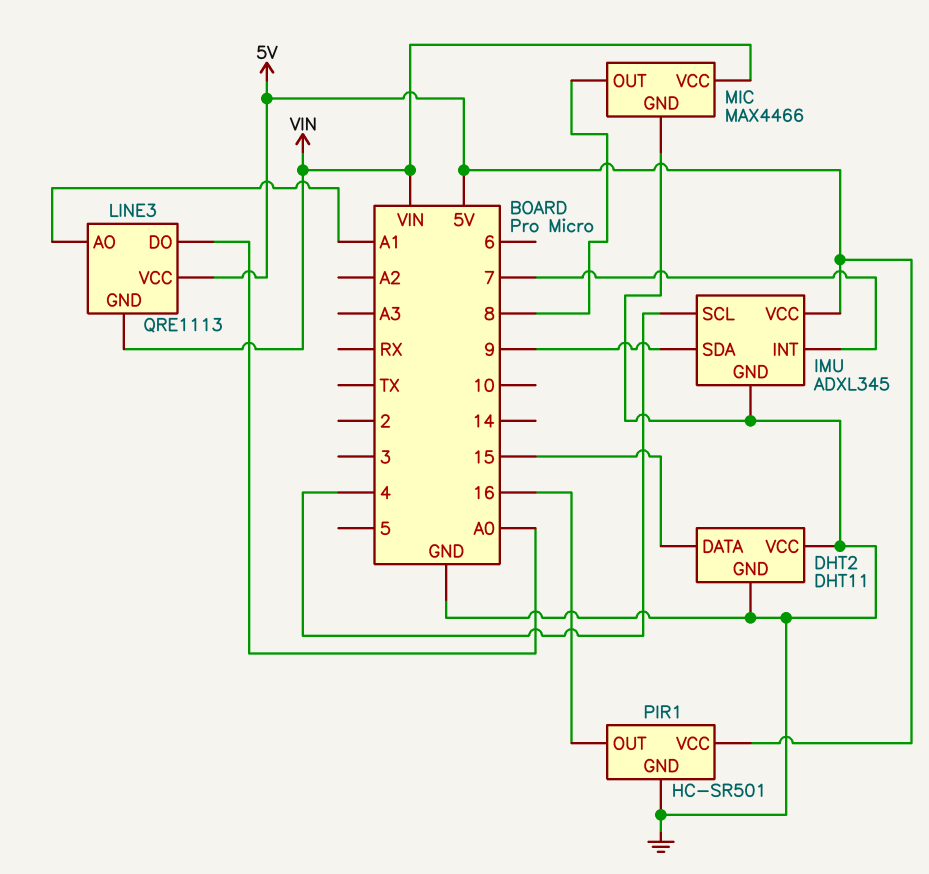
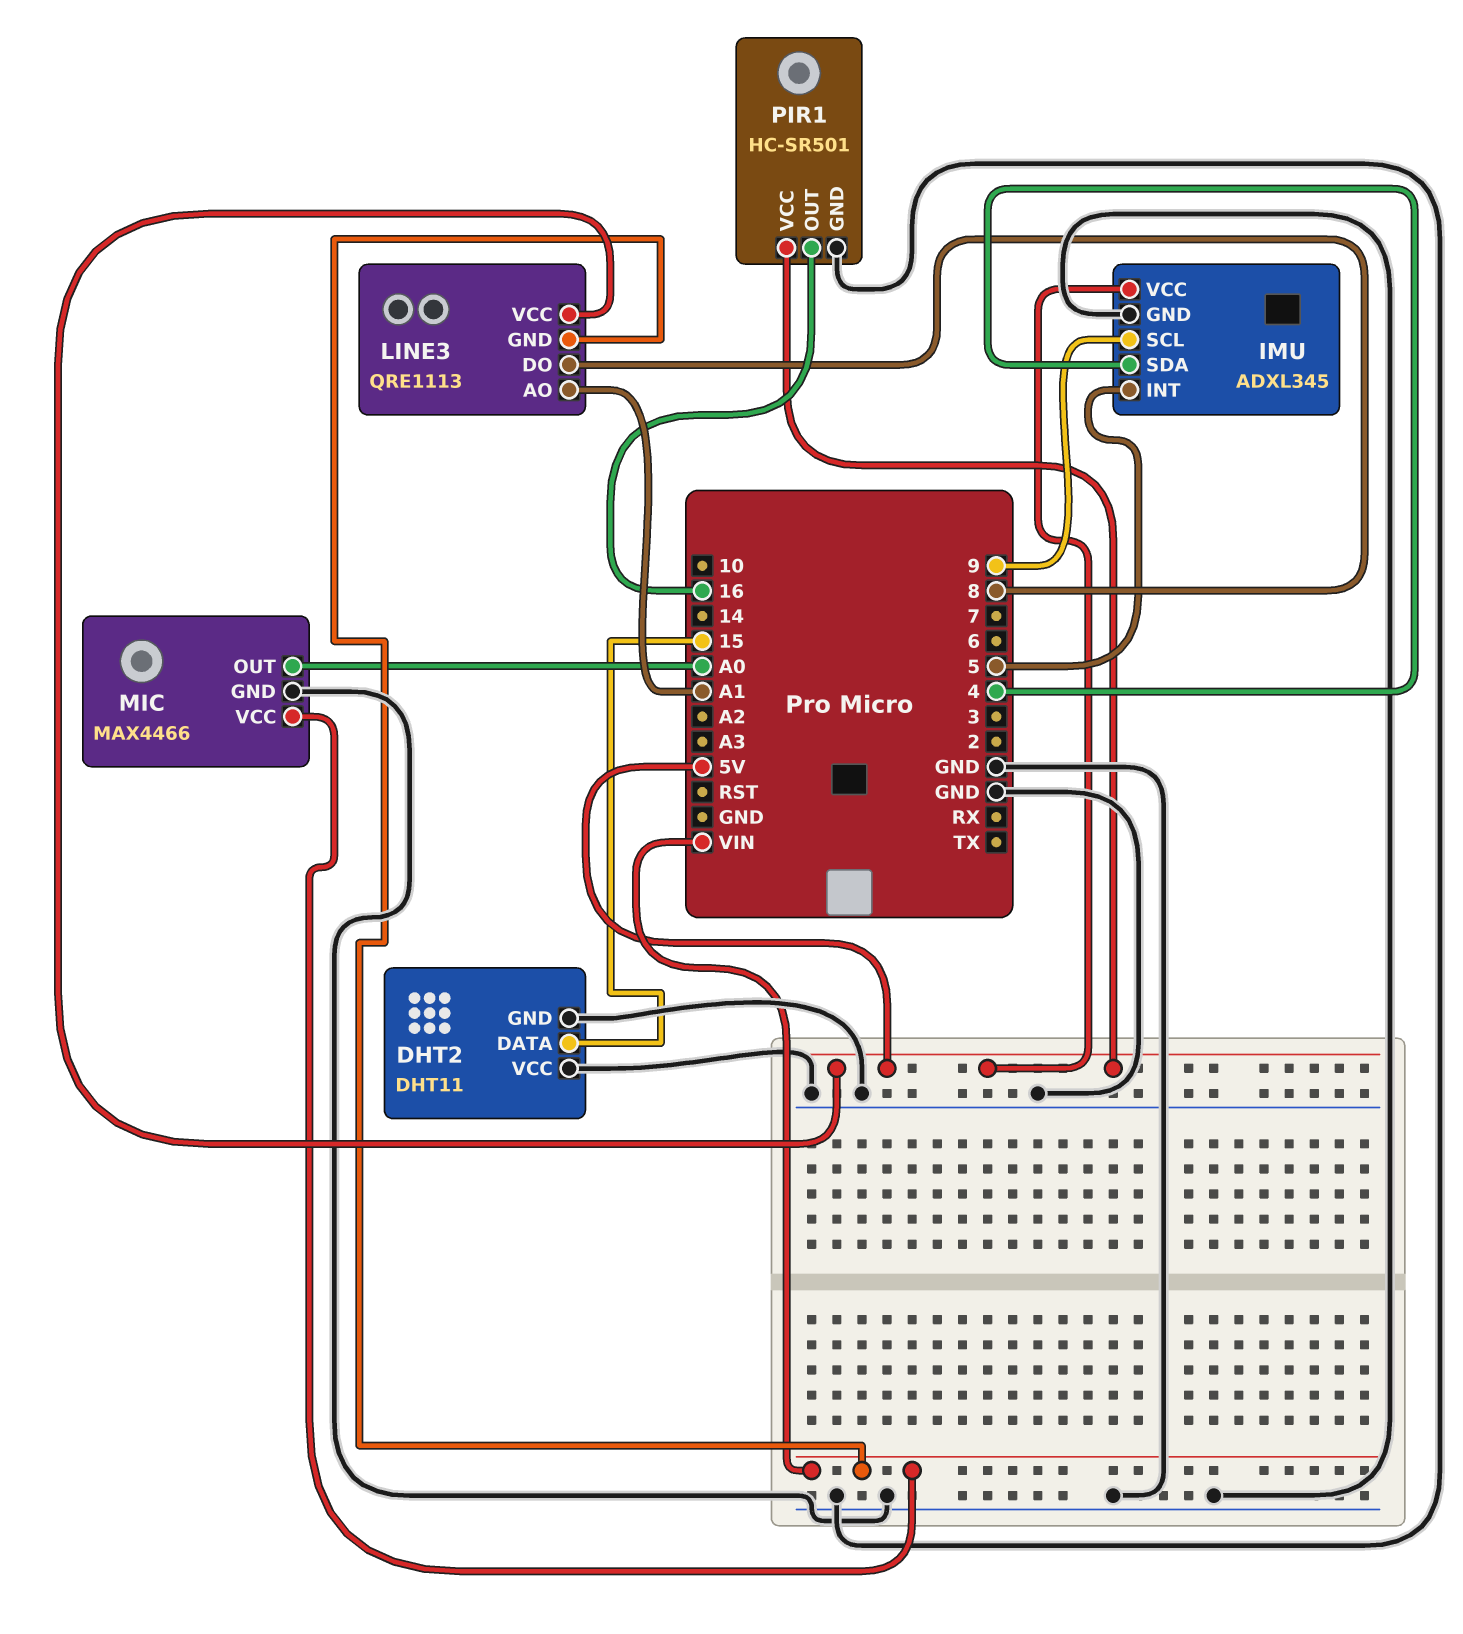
IMU pin INT: 7 -> 5
IMU pin SCL: 4 -> 9
IMU pin SDA: 9 -> 4
LINE3 pin DO: A0 -> 8
MIC pin OUT: 8 -> A0

